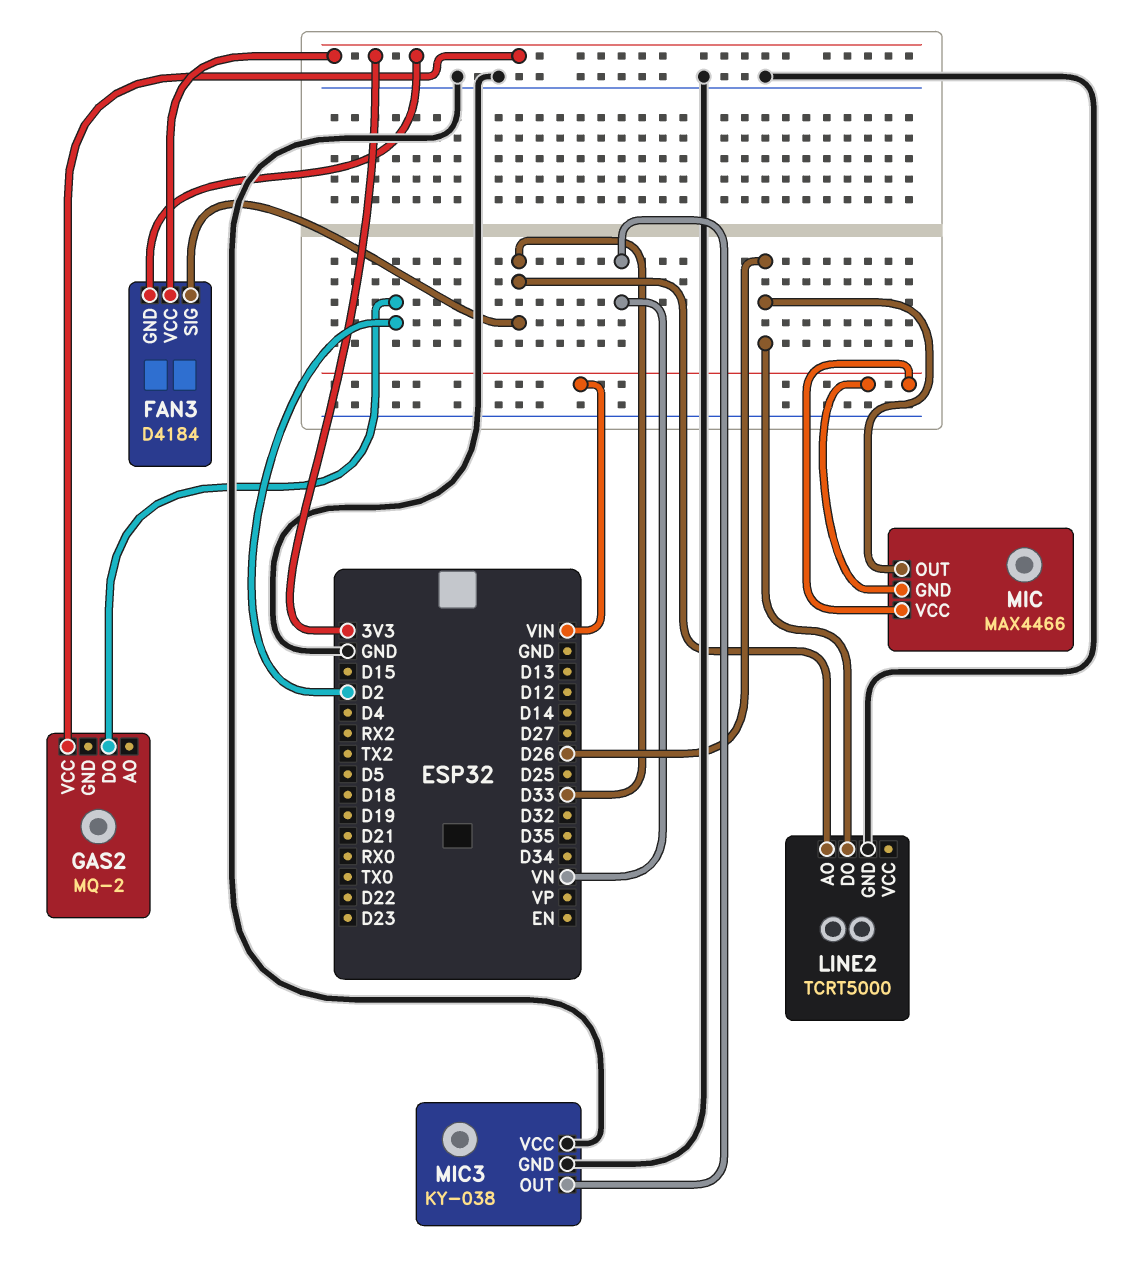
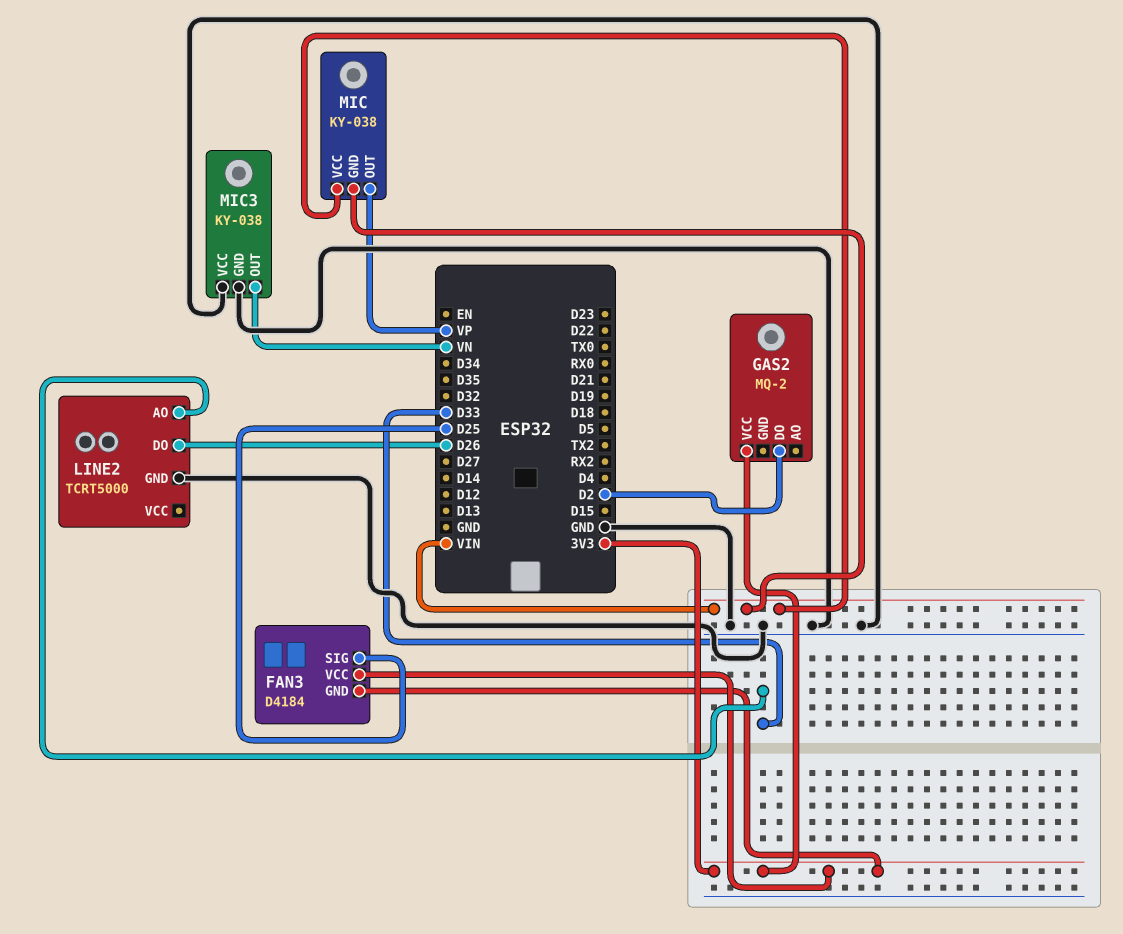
FAN3 pin SIG: D33 -> D25
MIC: MAX4466 -> KY-038
MIC pin OUT: D26 -> VP

